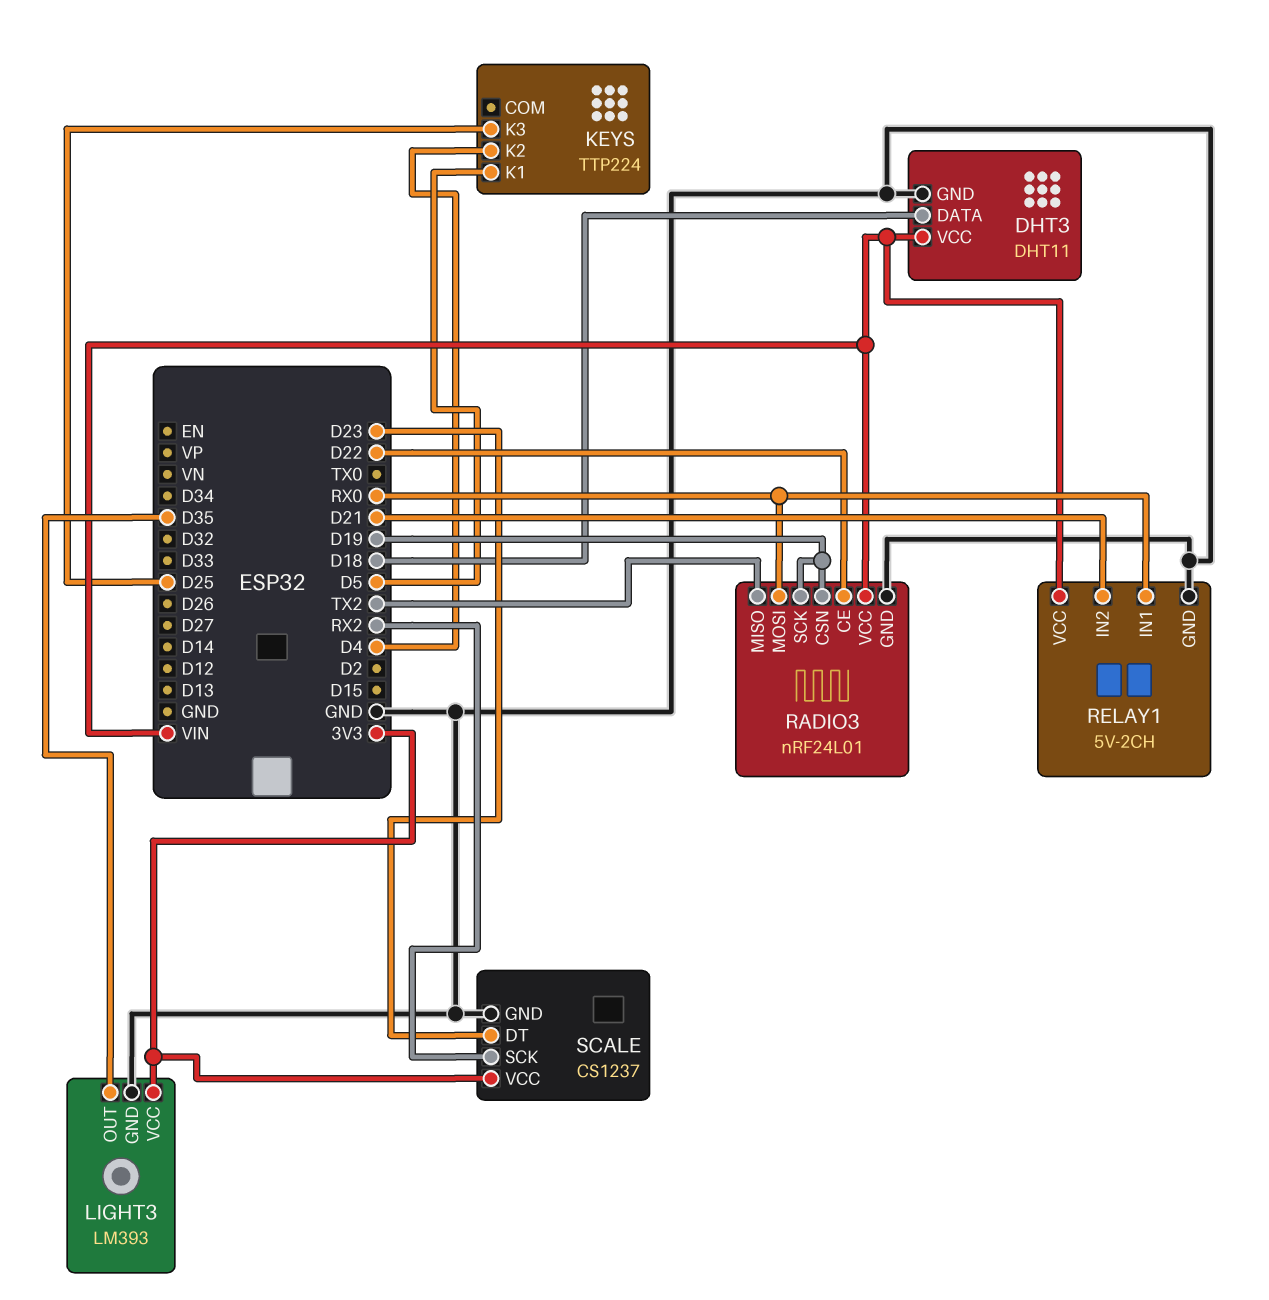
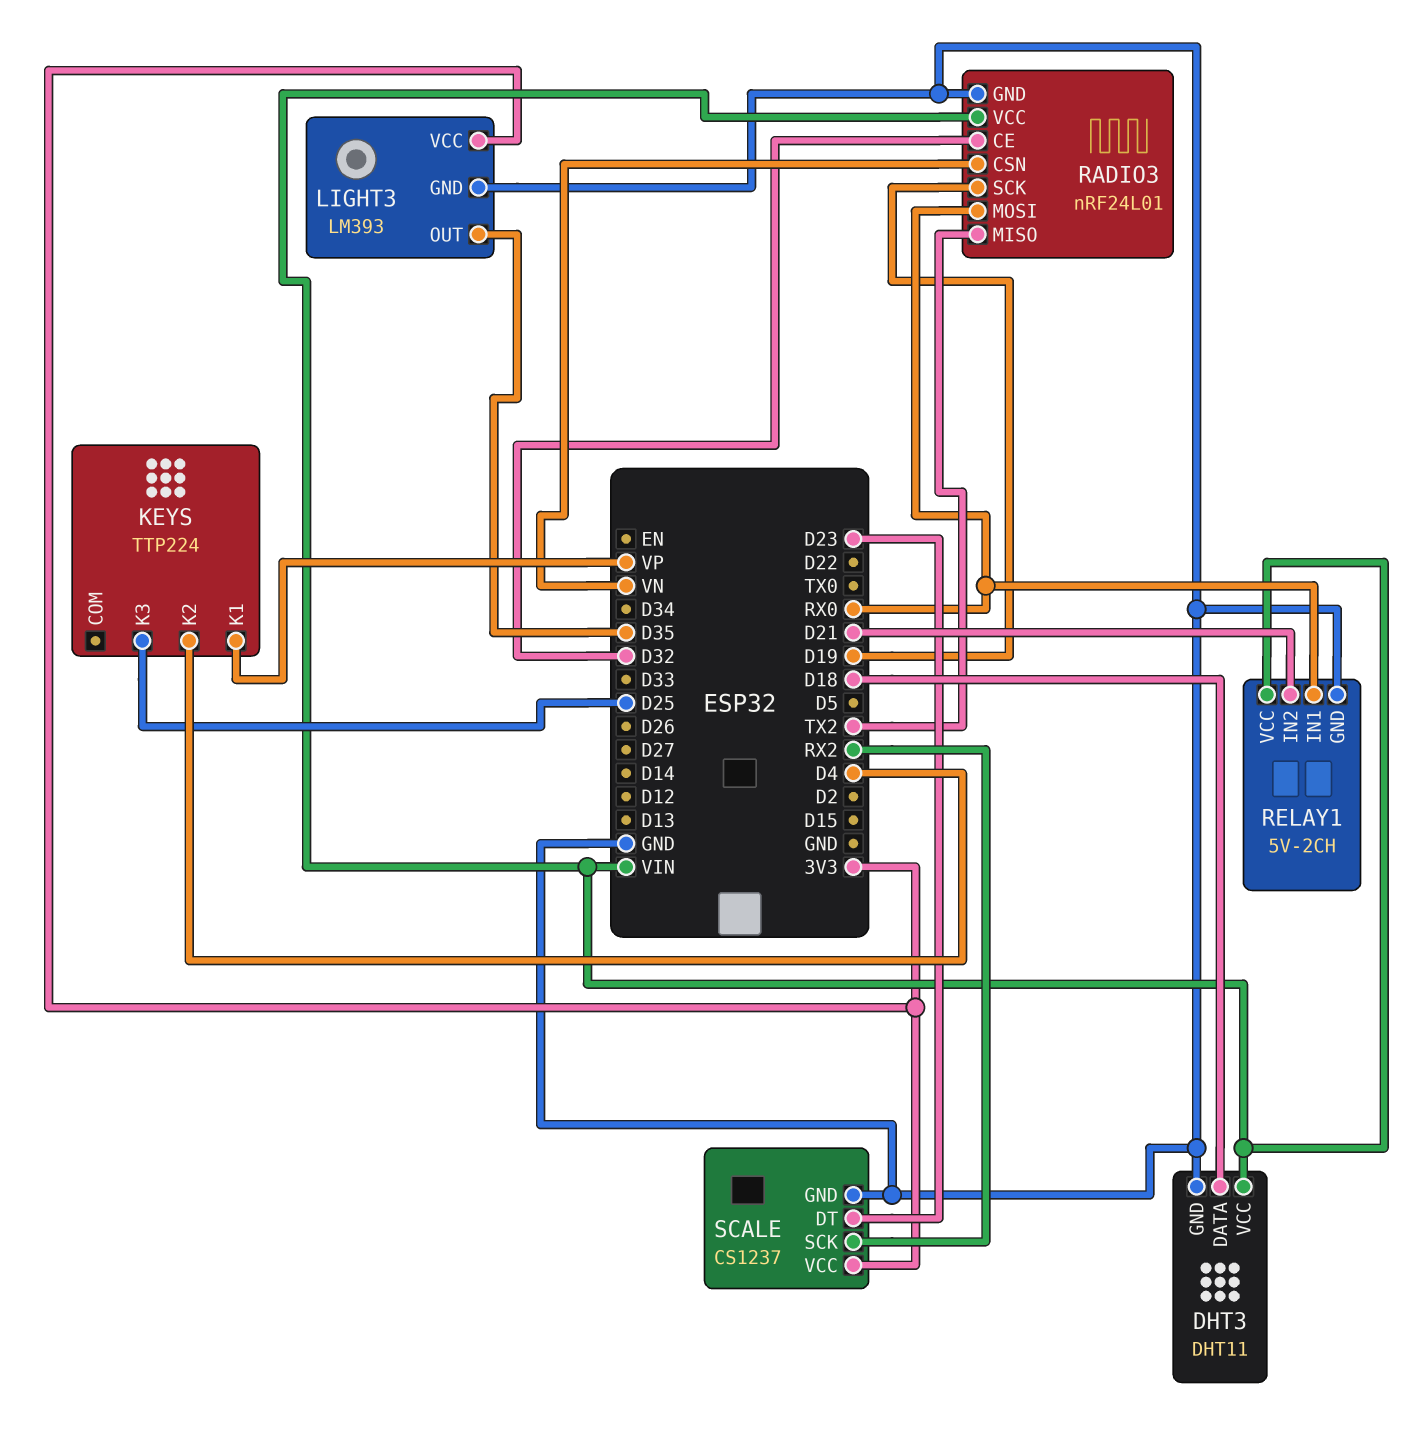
KEYS pin K1: D5 -> VP
RADIO3 pin CE: D22 -> D32
RADIO3 pin CSN: D19 -> VN

